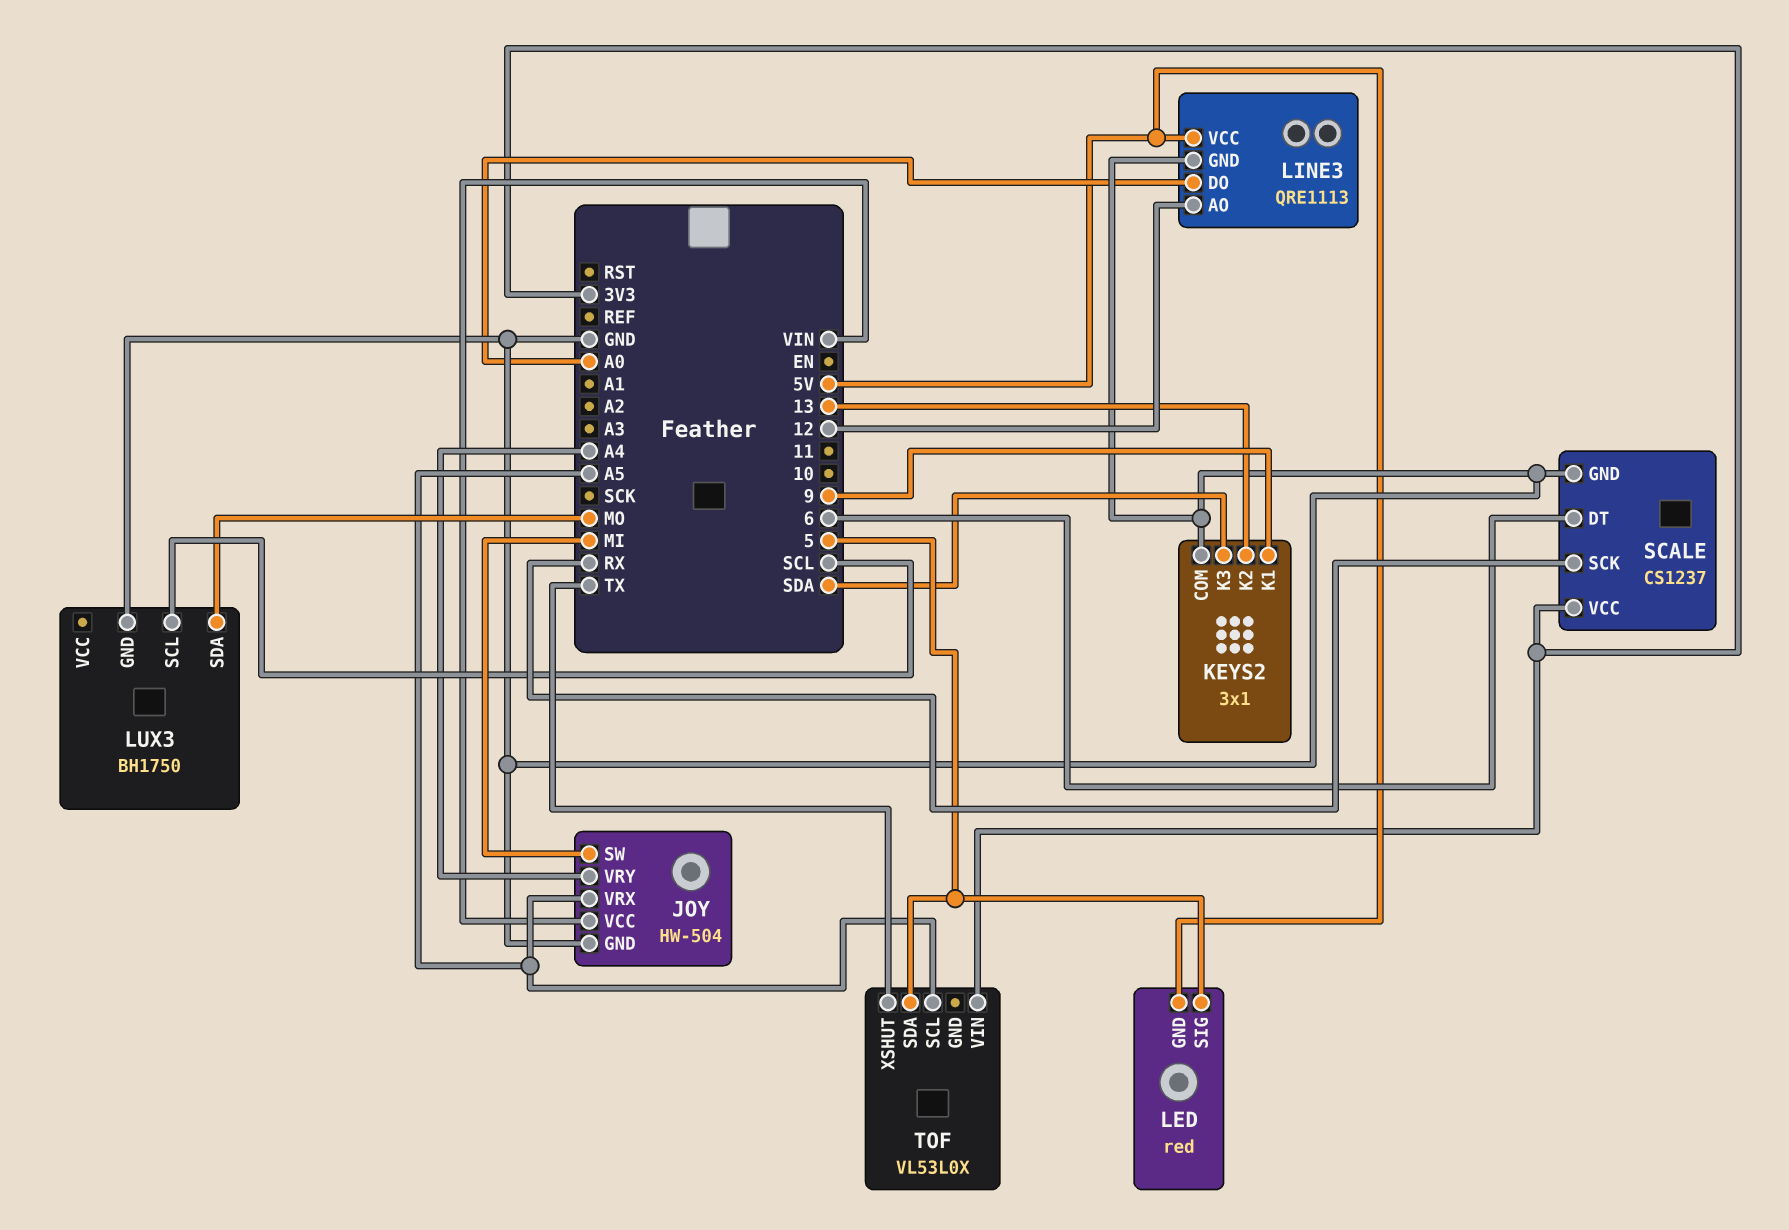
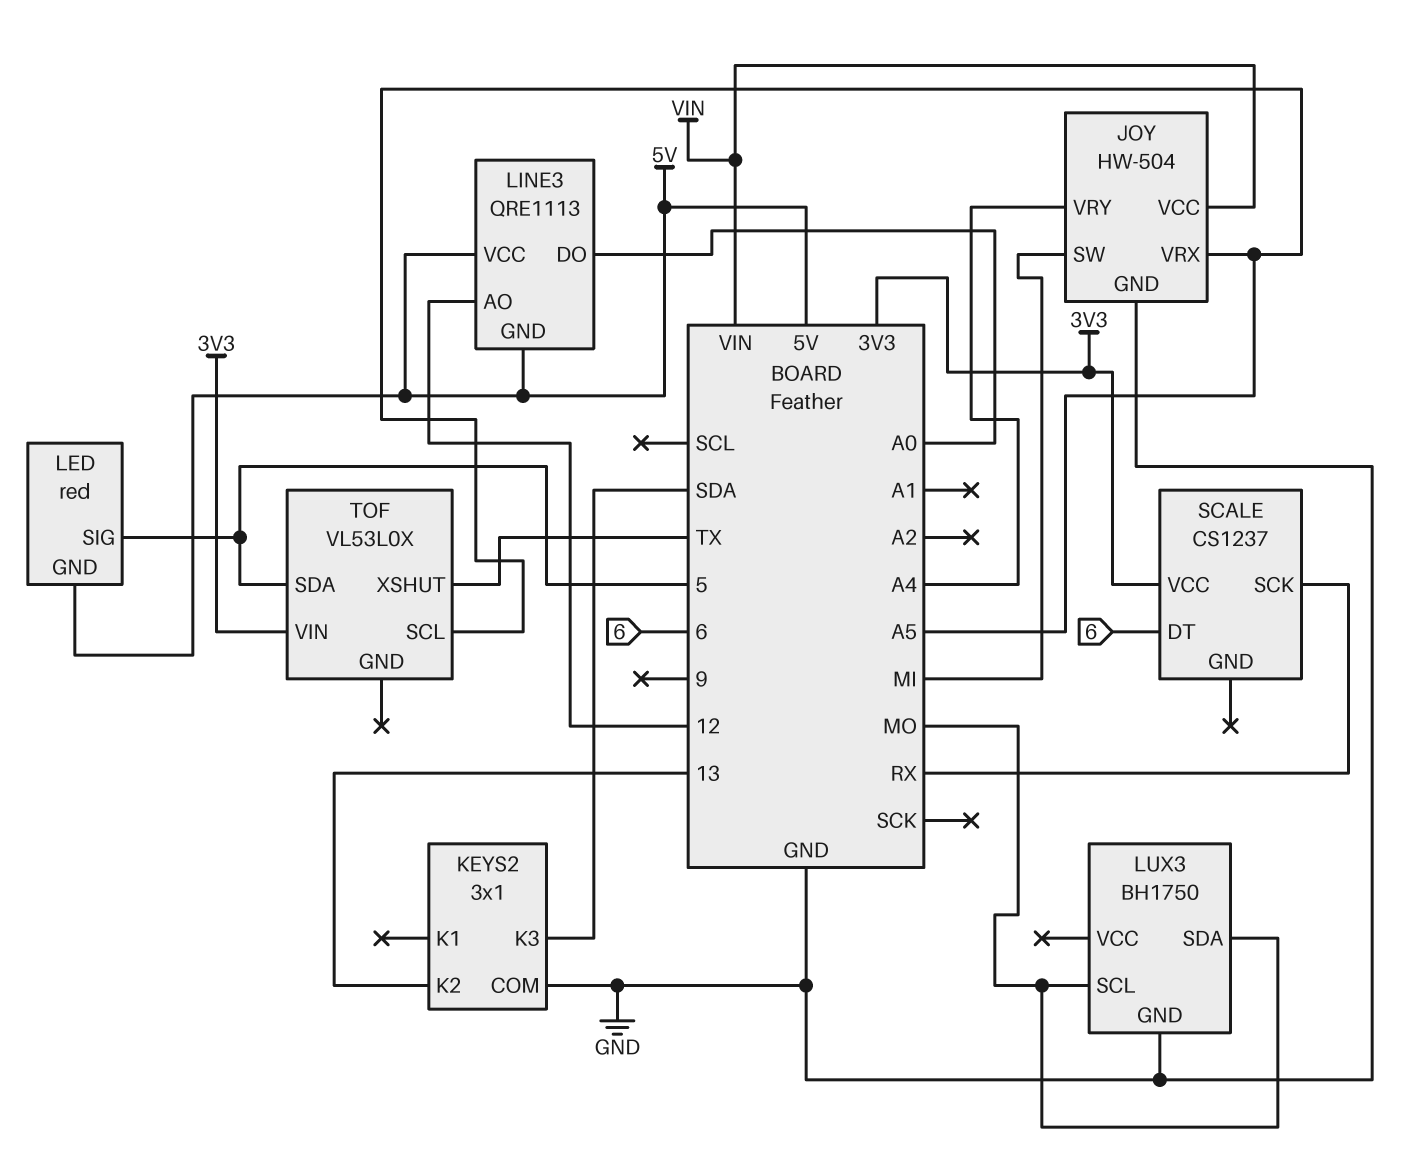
KEYS2 pin K1: 9 -> none
LINE3 pin GND: GND -> 5V
LUX3 pin SCL: SCL -> MO
SCALE pin GND: GND -> none

